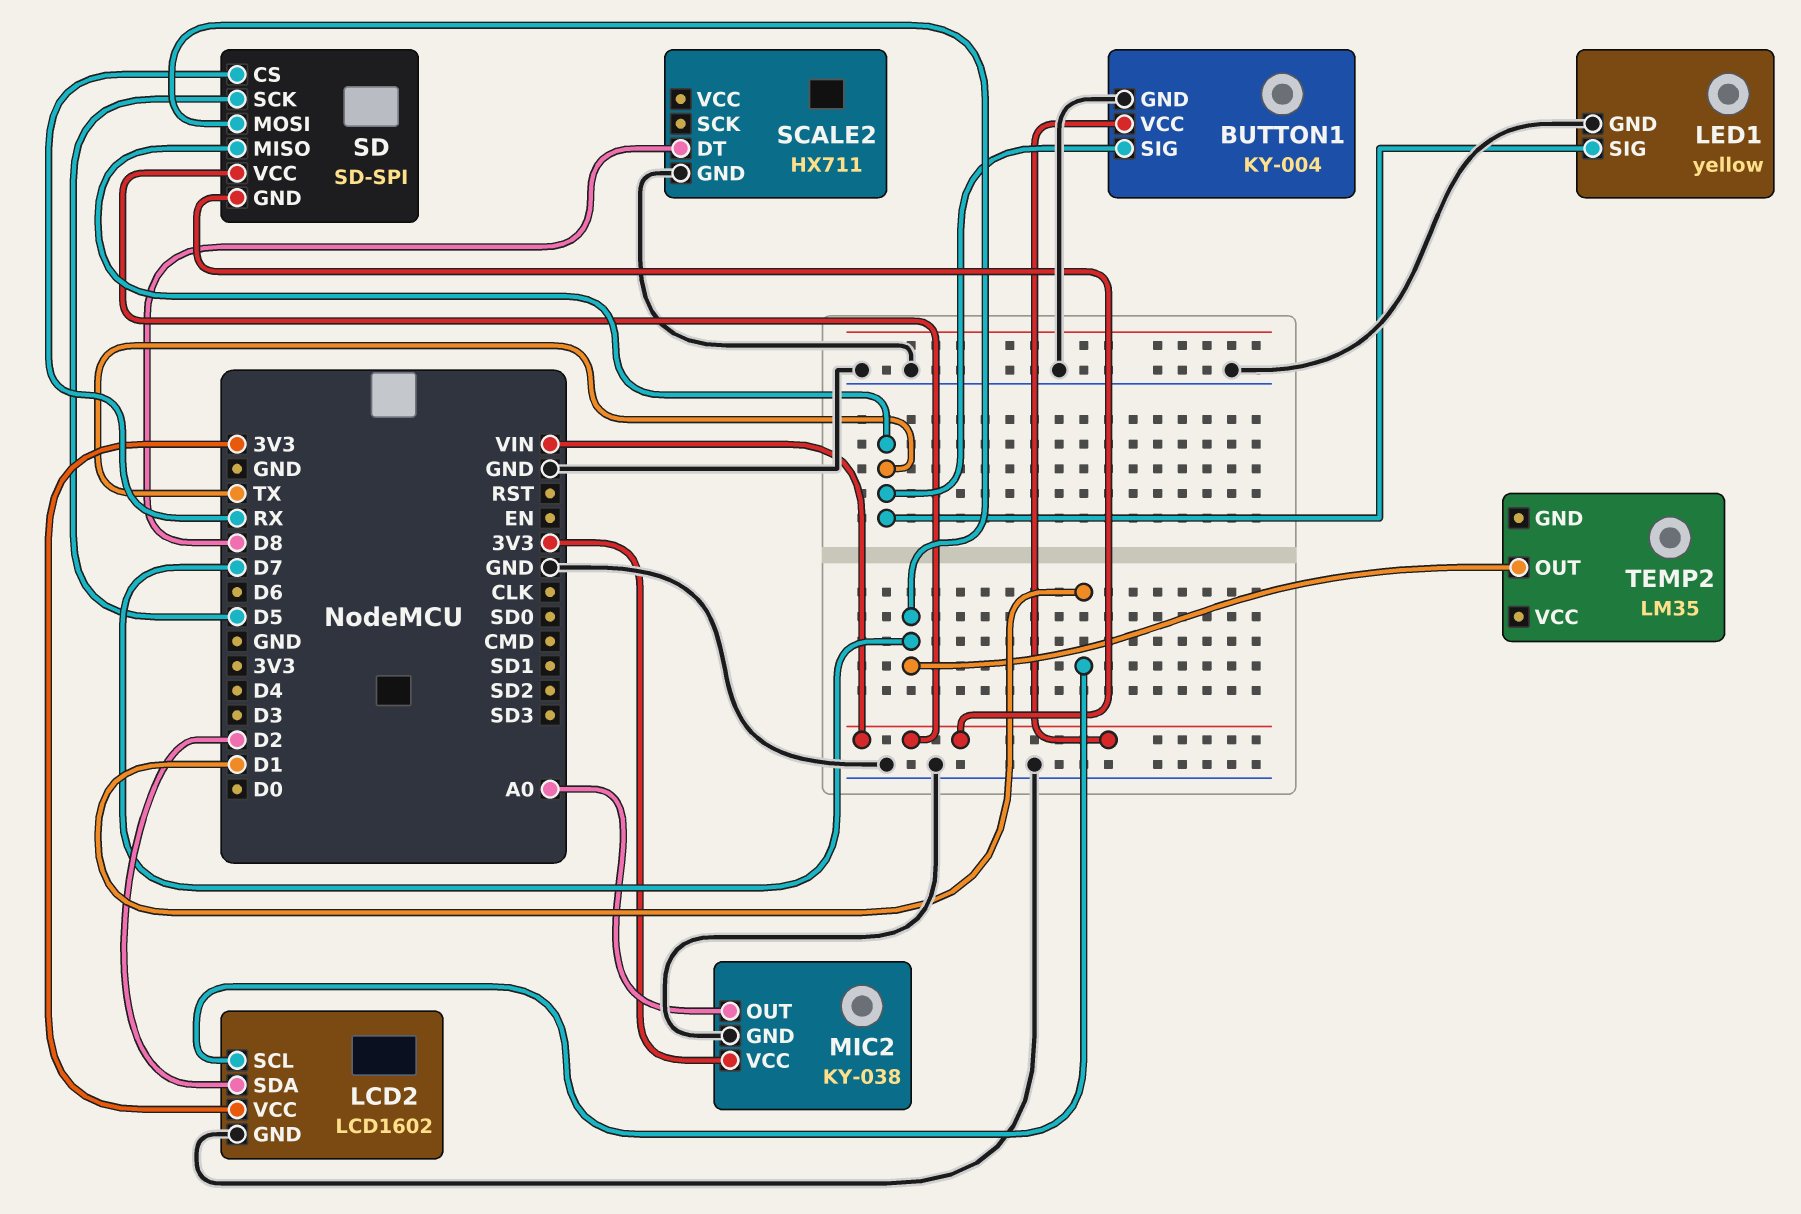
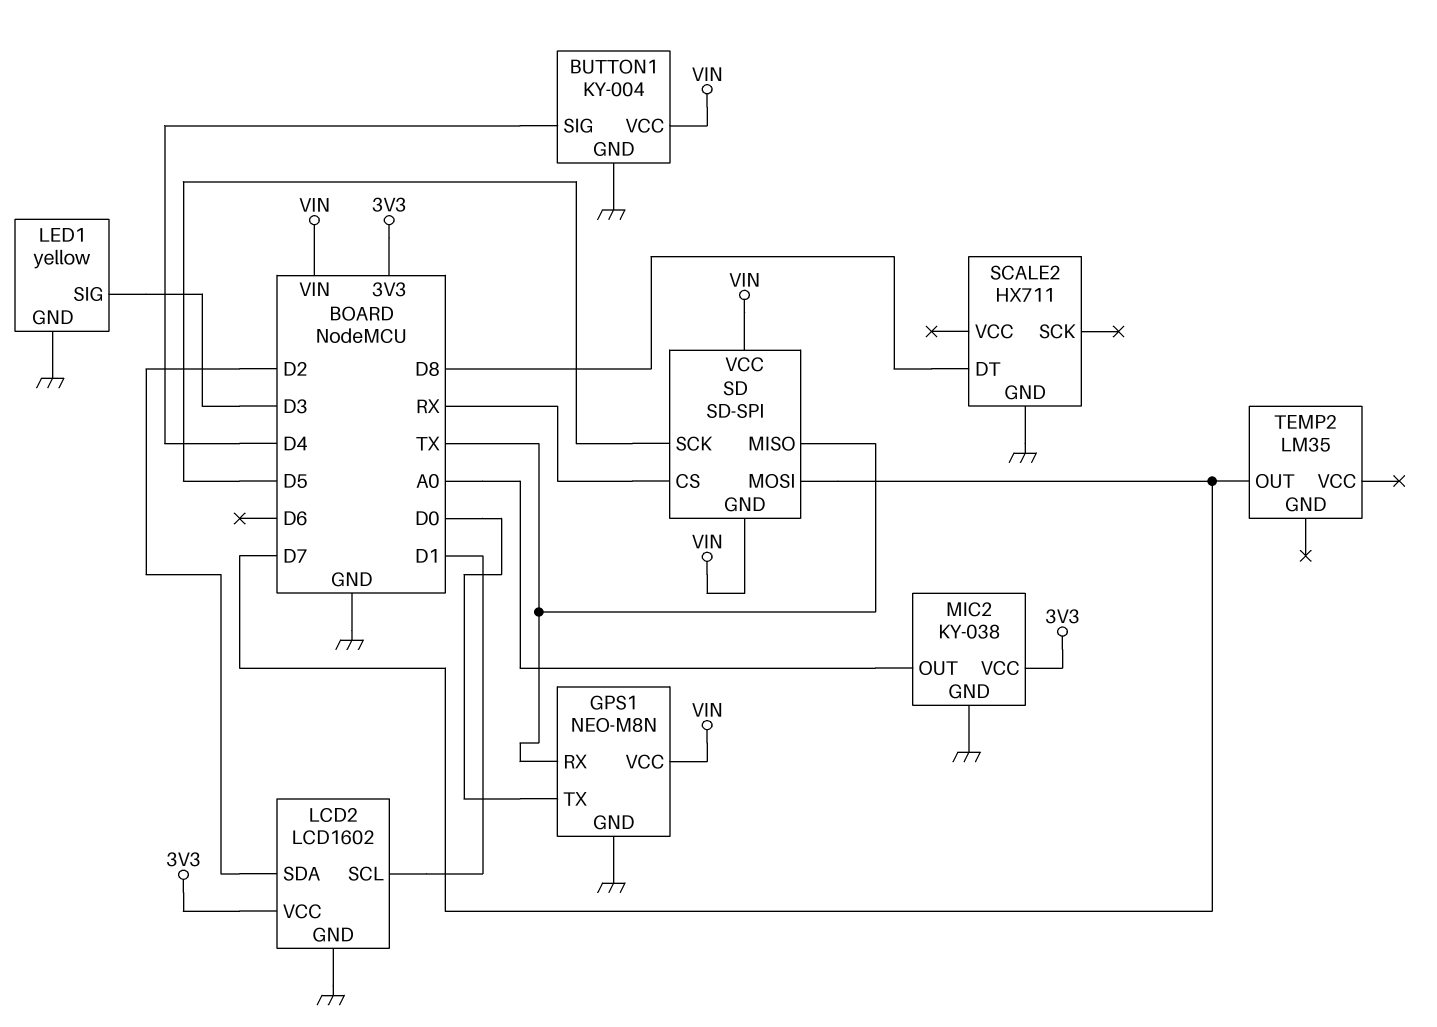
BUTTON1 pin SIG: TX -> D4
GPS1: none -> NEO-M8N
GPS1 pin GND: none -> GND
GPS1 pin RX: none -> TX
GPS1 pin TX: none -> D0
GPS1 pin VCC: none -> VIN
LED1 pin SIG: TX -> D3

